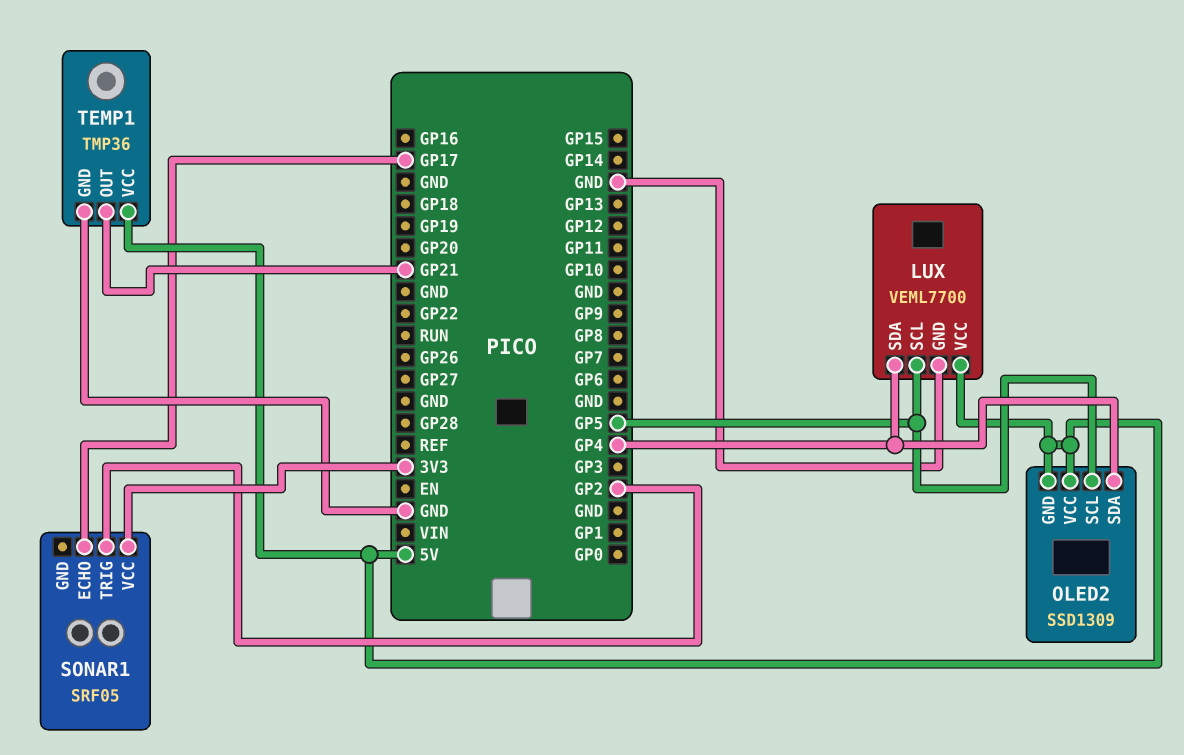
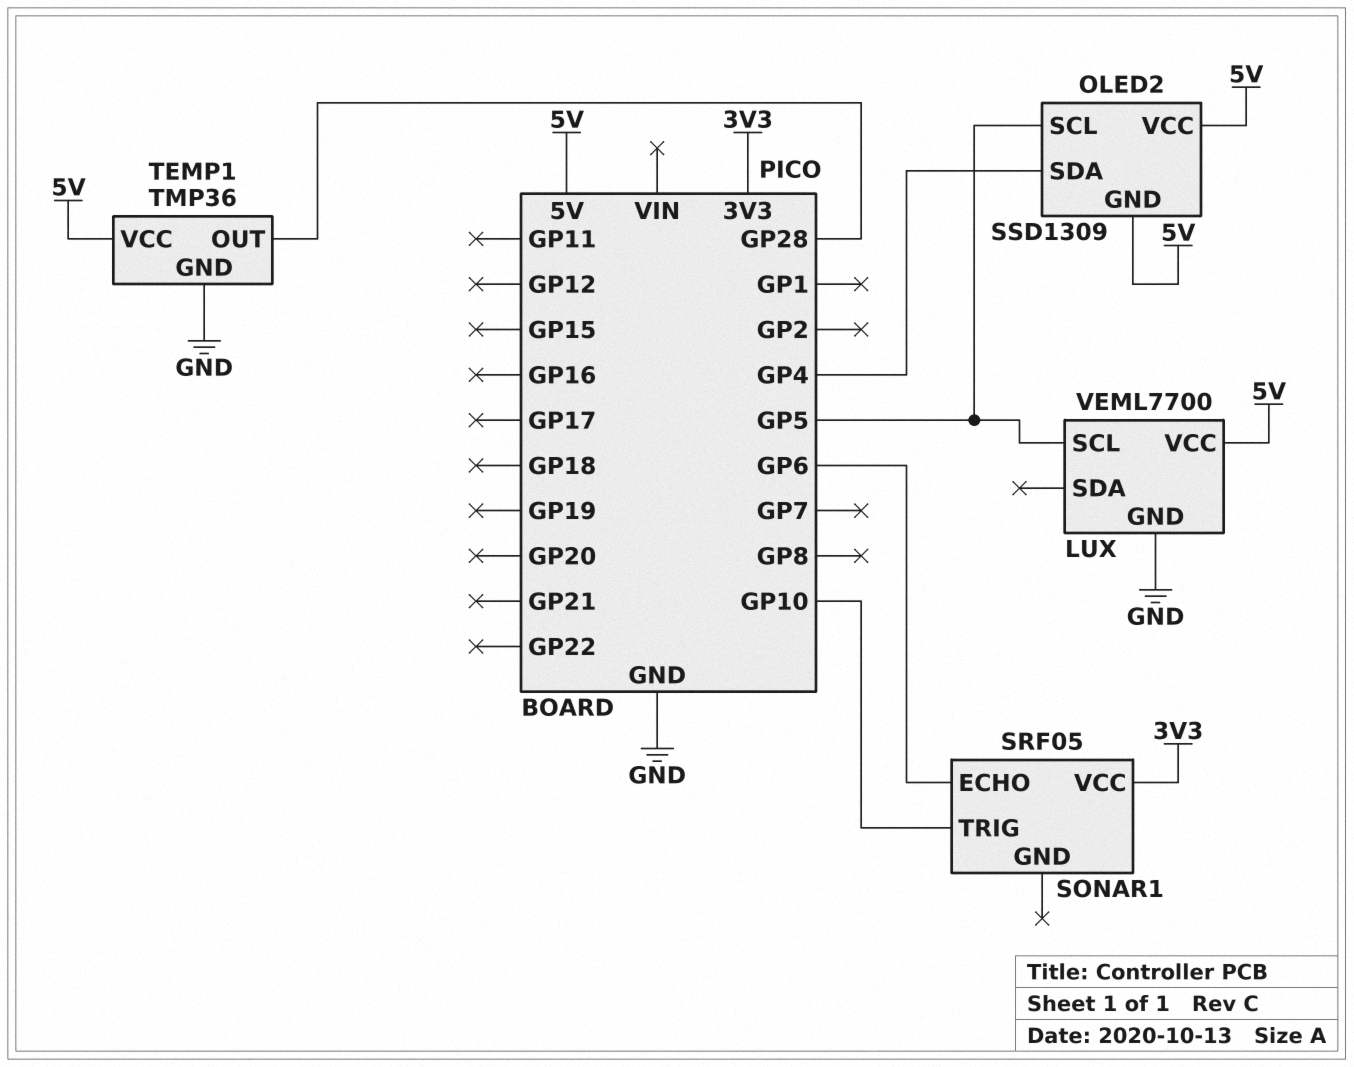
LUX pin SDA: GP4 -> none
SONAR1 pin ECHO: GP17 -> GP6
SONAR1 pin TRIG: GP2 -> GP10
TEMP1 pin OUT: GP21 -> GP28

